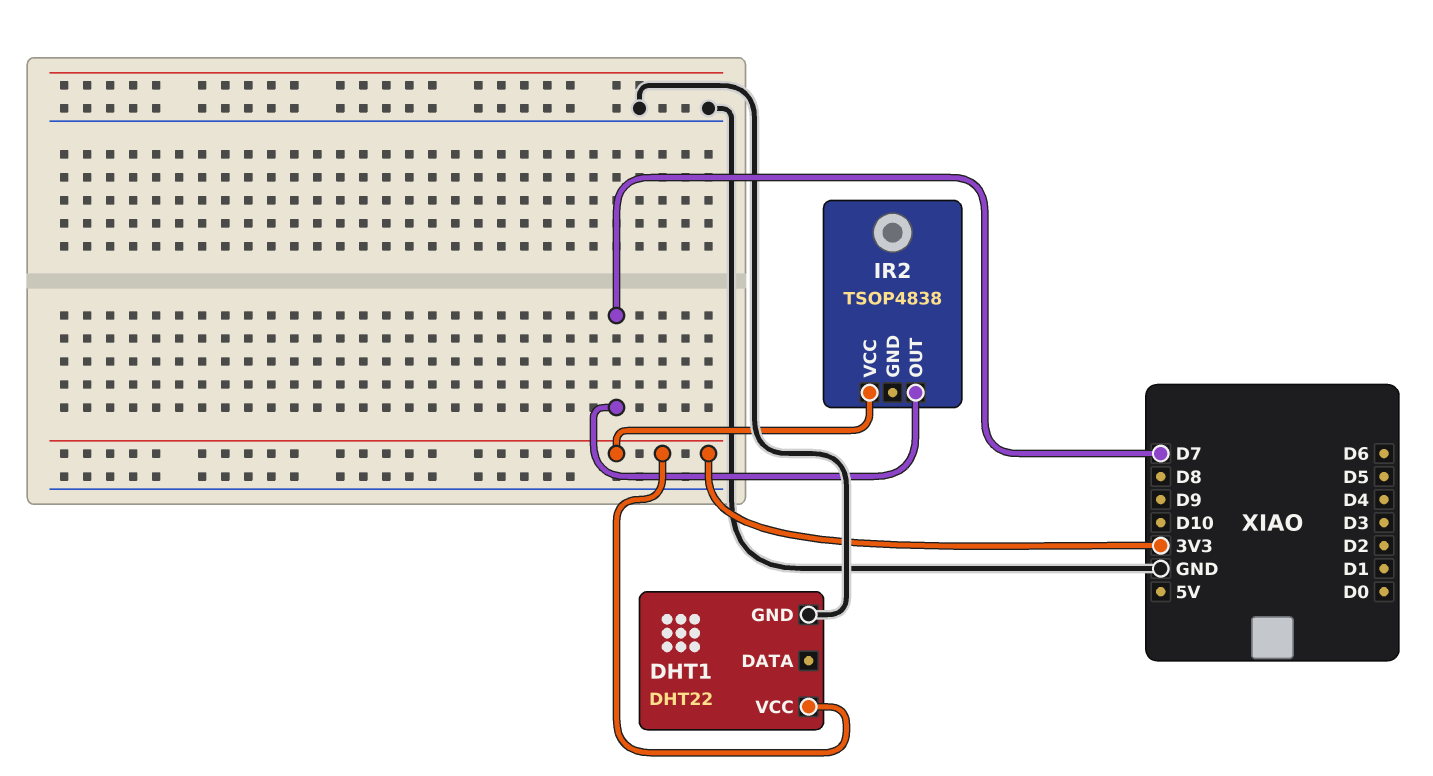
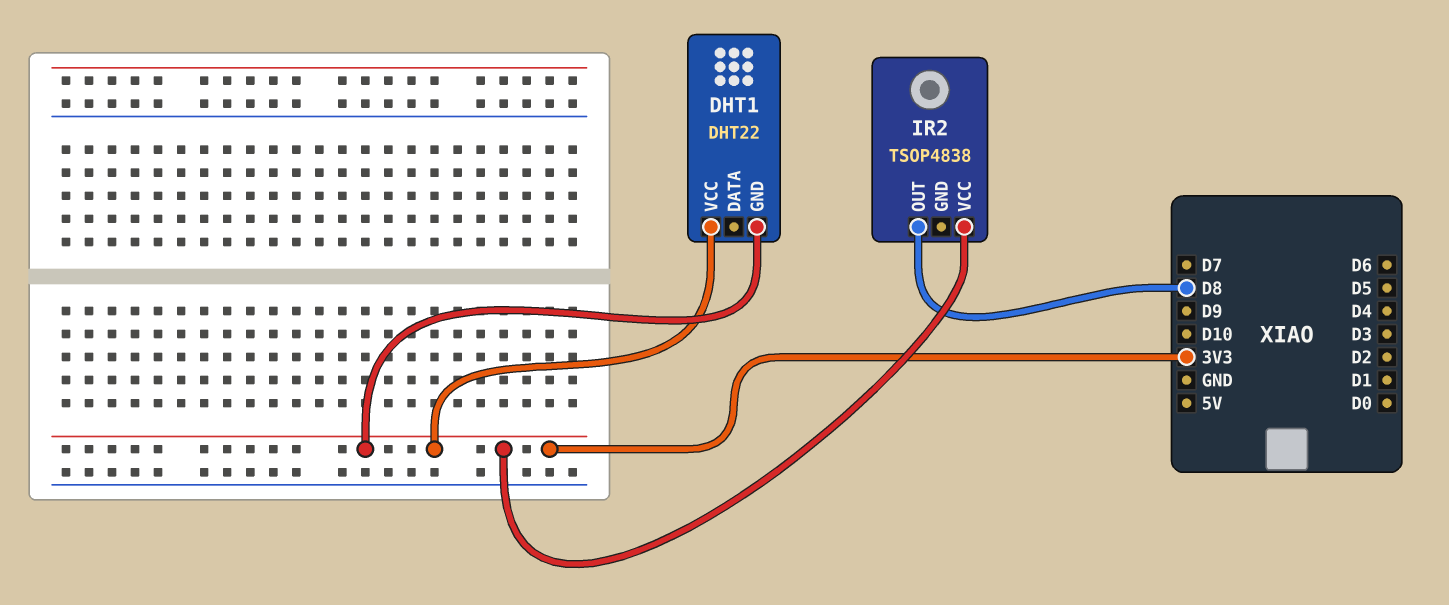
DHT1 pin GND: GND -> 3V3
IR2 pin OUT: D7 -> D8

